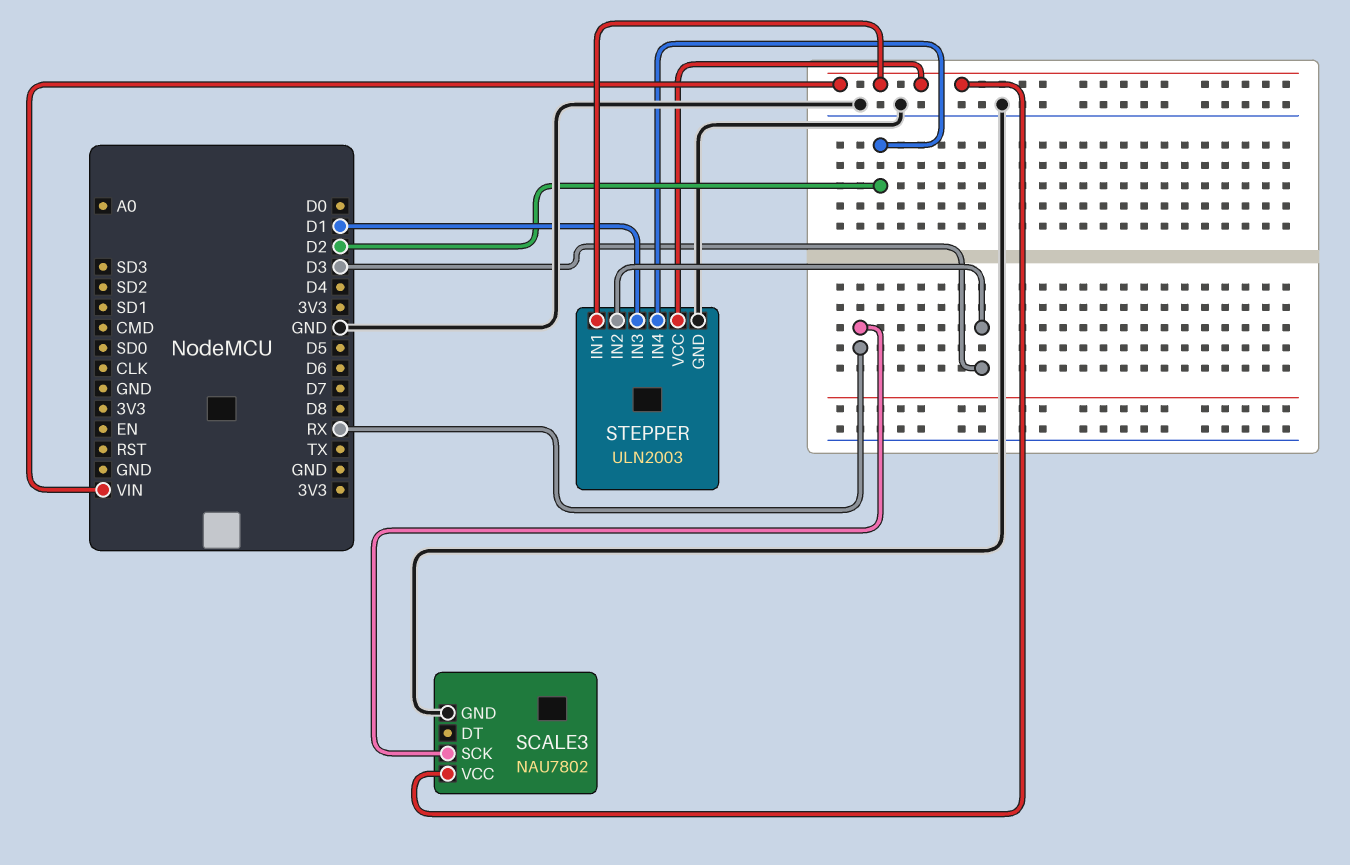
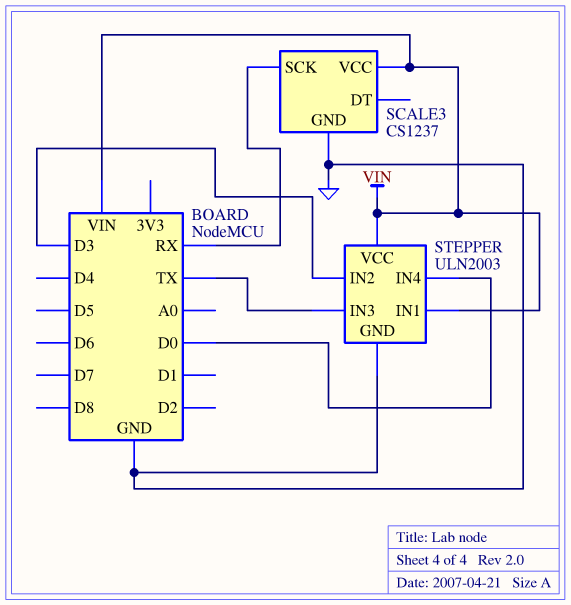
SCALE3: NAU7802 -> CS1237
STEPPER pin IN3: D1 -> TX
STEPPER pin IN4: D2 -> D0

